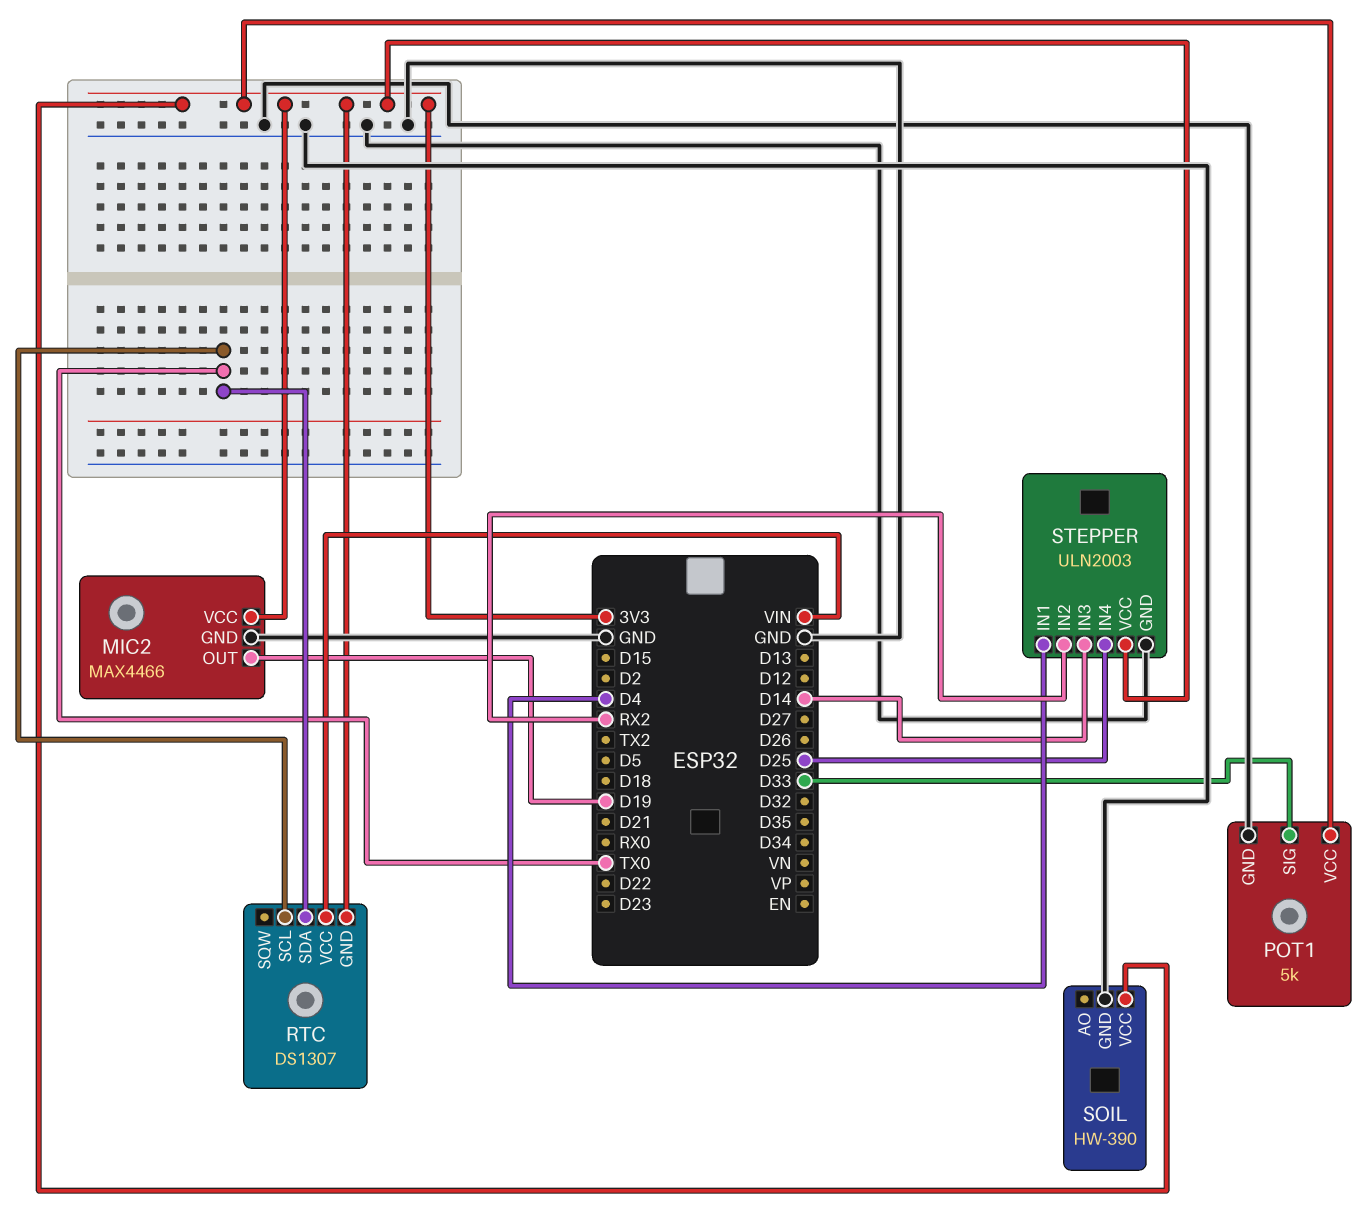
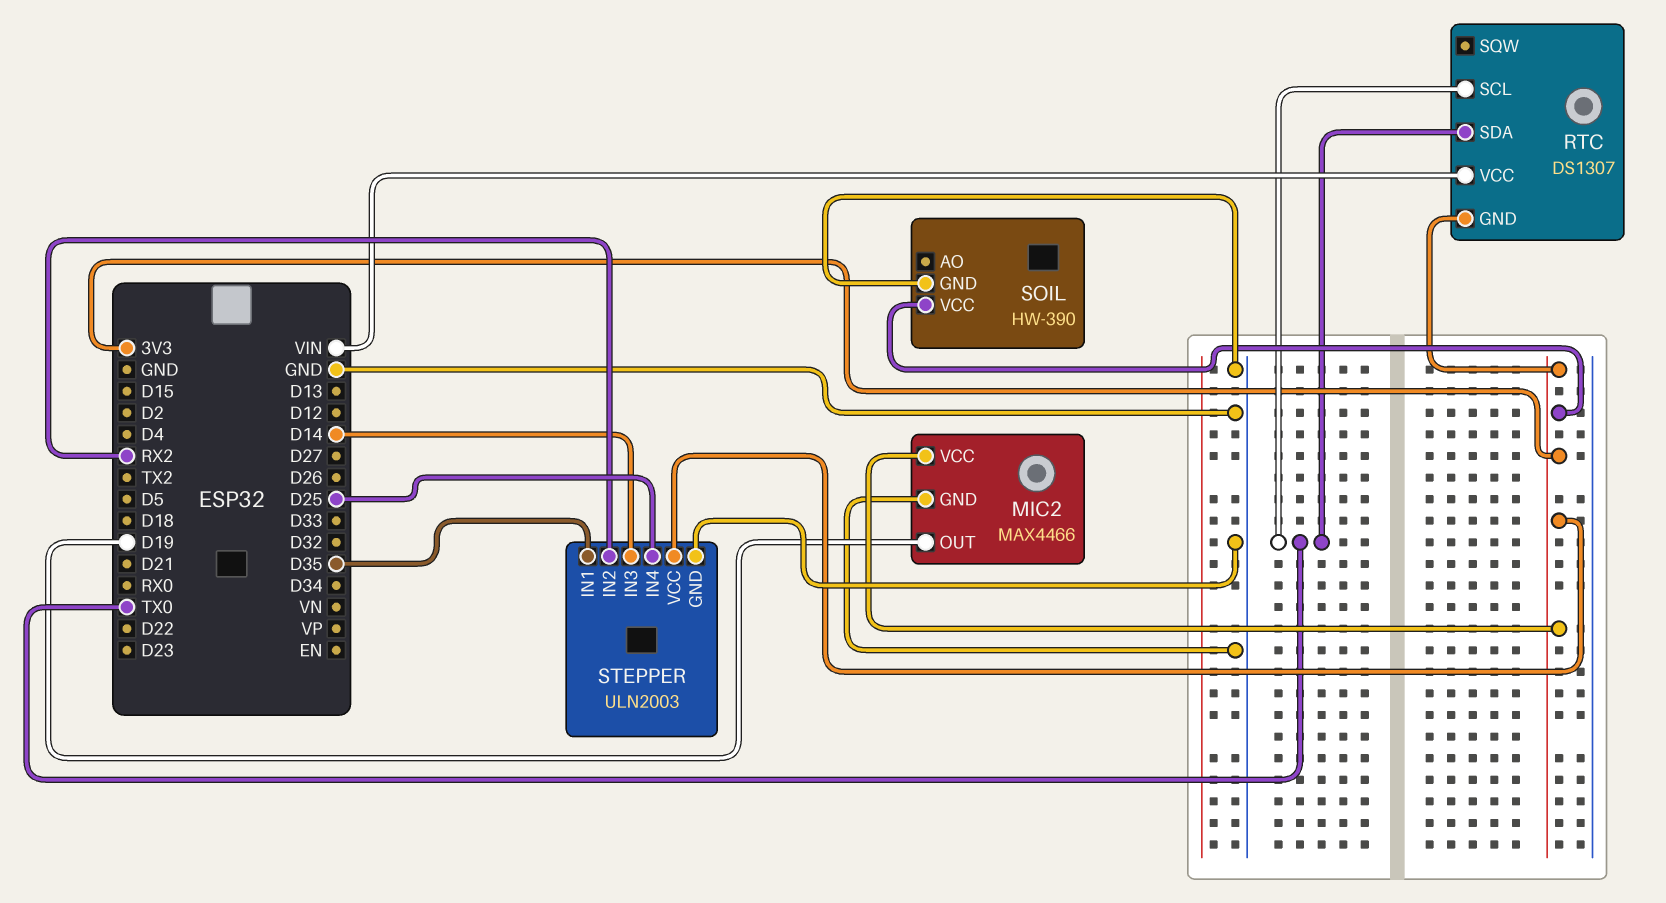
POT1: 5k -> none
POT1 pin GND: GND -> none
POT1 pin SIG: D33 -> none
POT1 pin VCC: 3V3 -> none
STEPPER pin IN1: D4 -> D35

